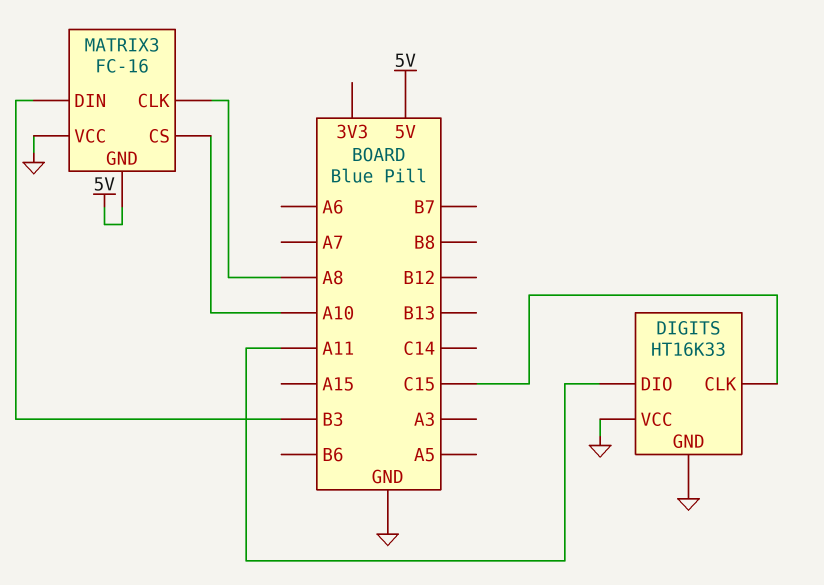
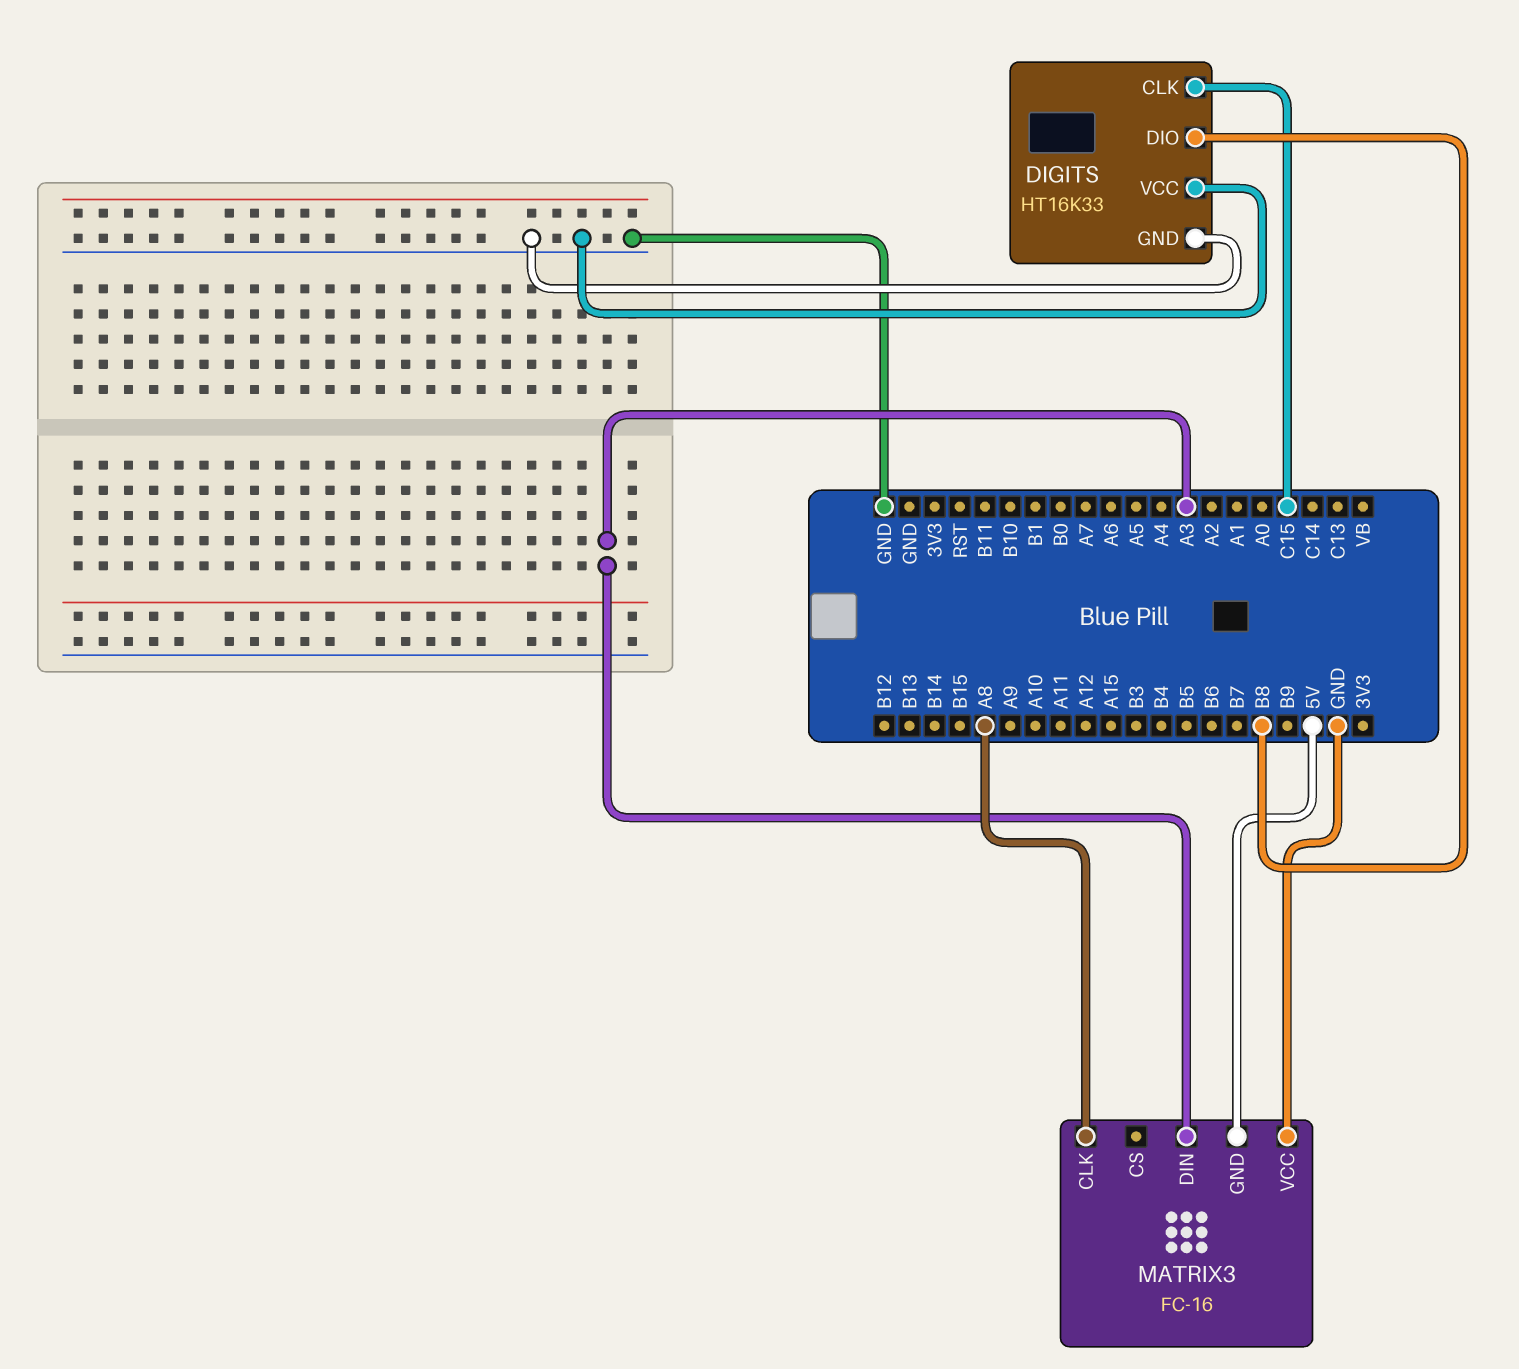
DIGITS pin DIO: A11 -> B8
MATRIX3 pin CS: A10 -> none
MATRIX3 pin DIN: B3 -> A3

